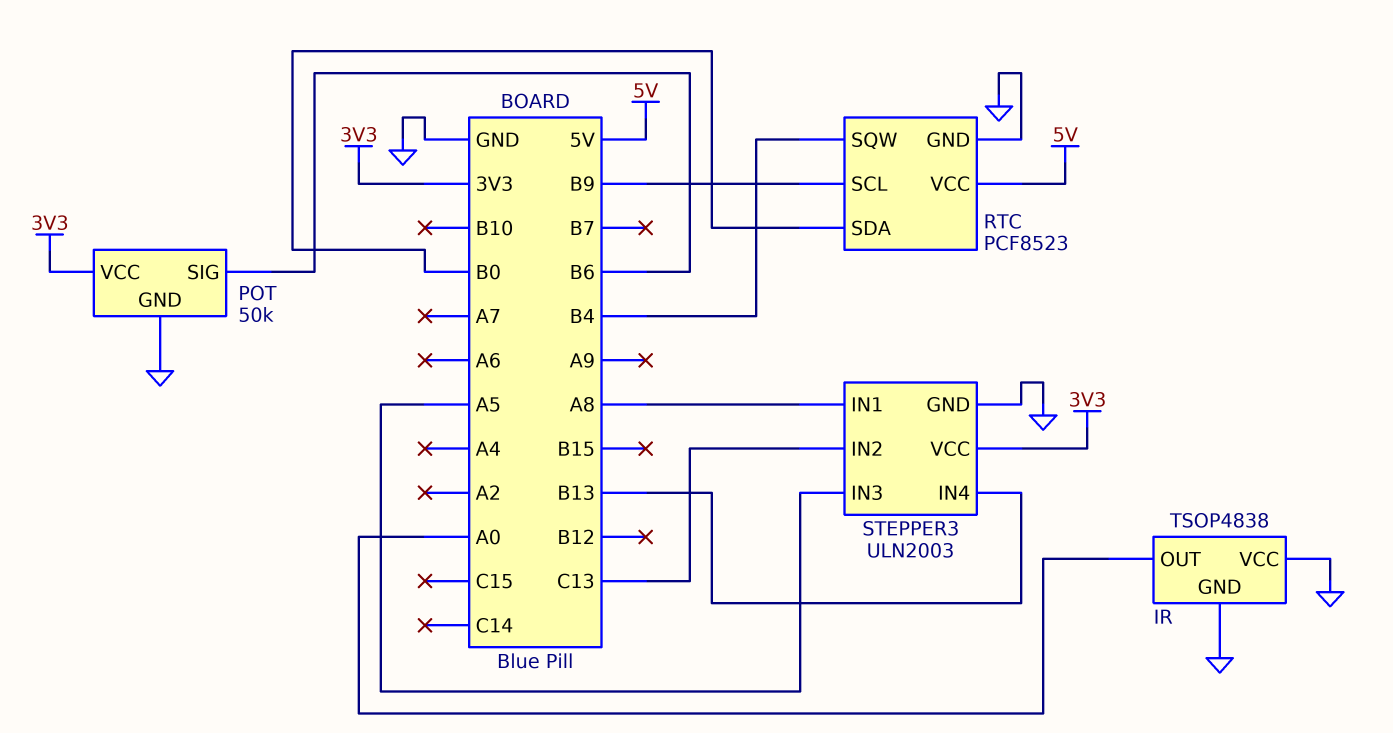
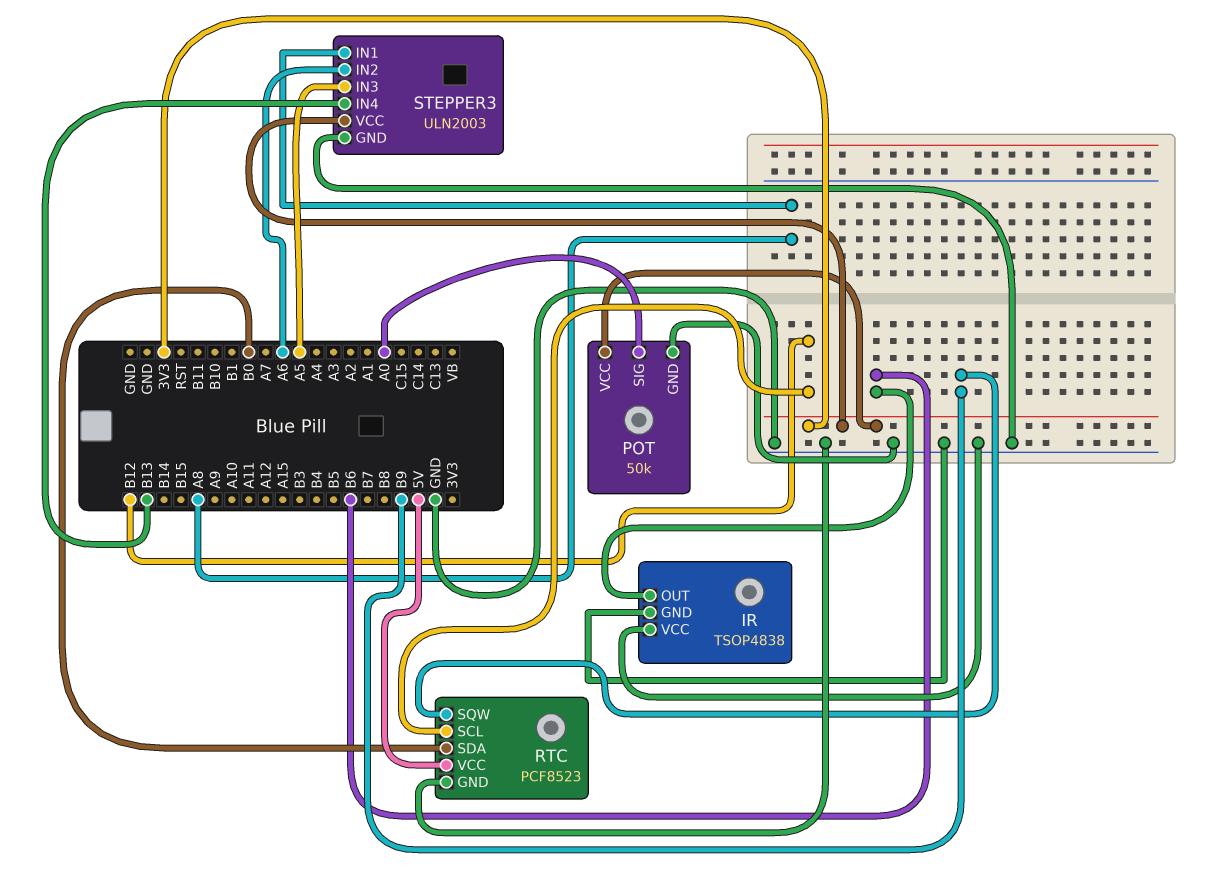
IR pin OUT: A0 -> B6
POT pin SIG: B6 -> A0
RTC pin SCL: B9 -> B12
RTC pin SQW: B4 -> B9
STEPPER3 pin IN2: C13 -> A6

